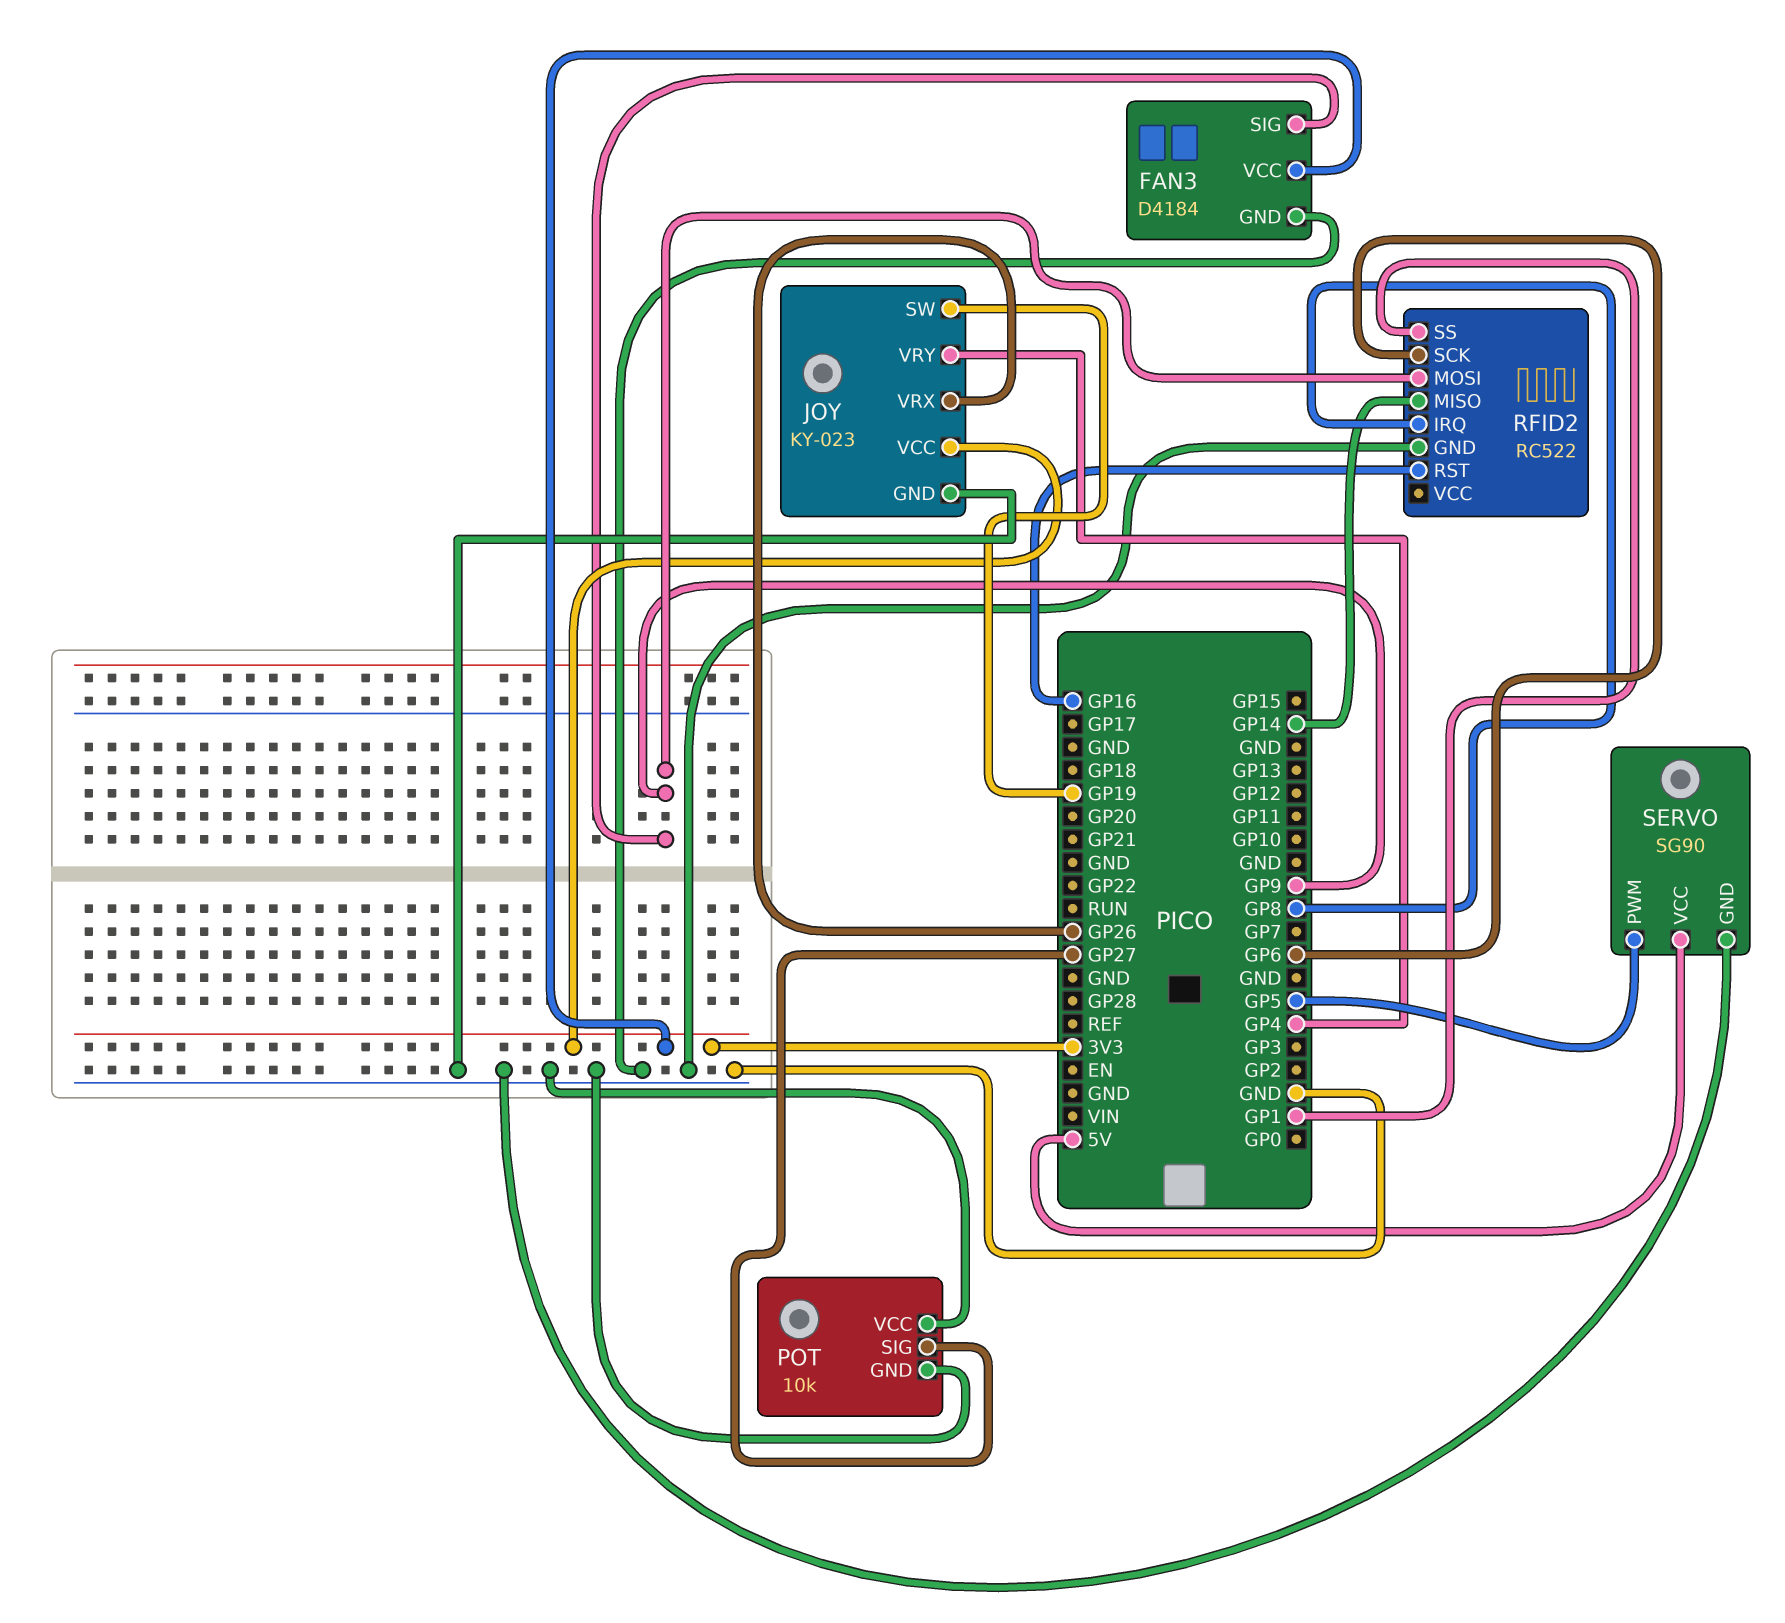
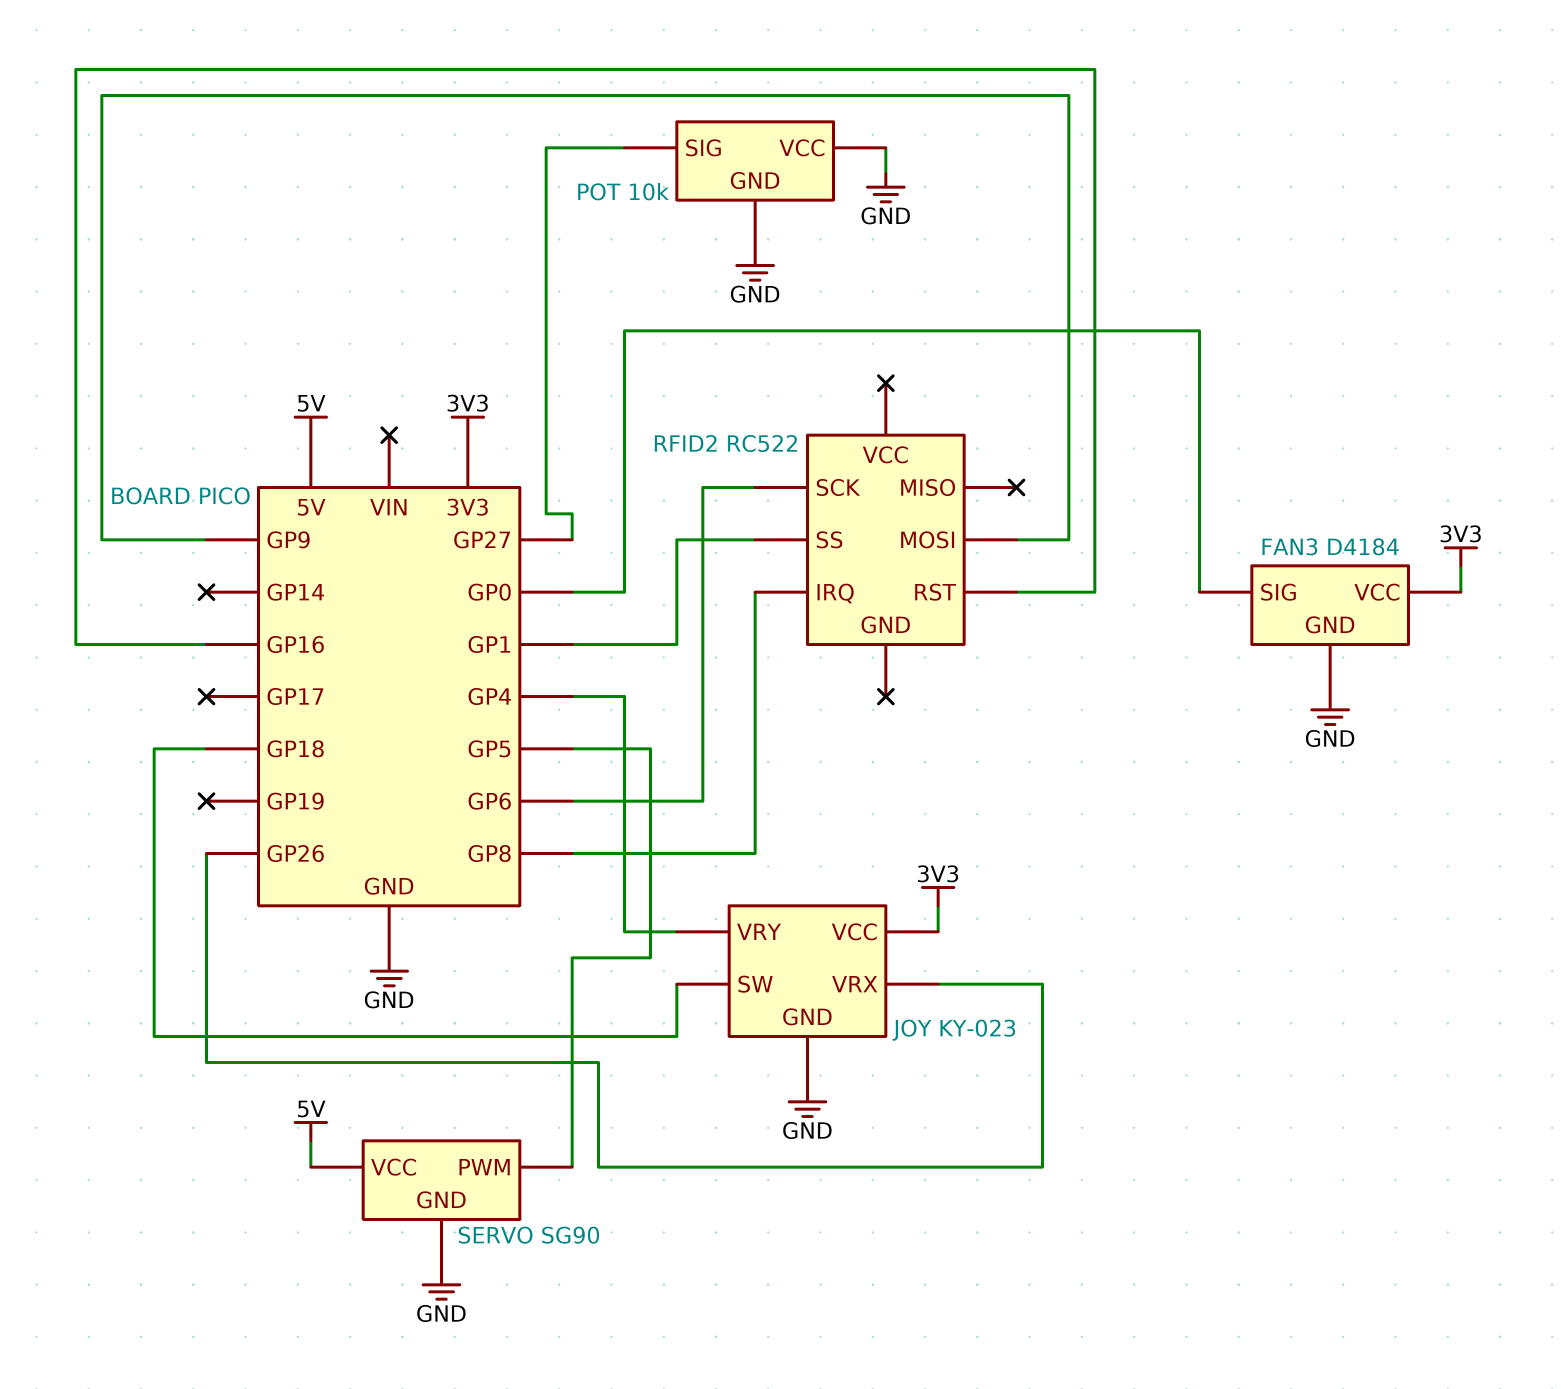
FAN3 pin SIG: GP9 -> GP0
JOY pin SW: GP19 -> GP18
RFID2 pin GND: GND -> none
RFID2 pin MISO: GP14 -> none

